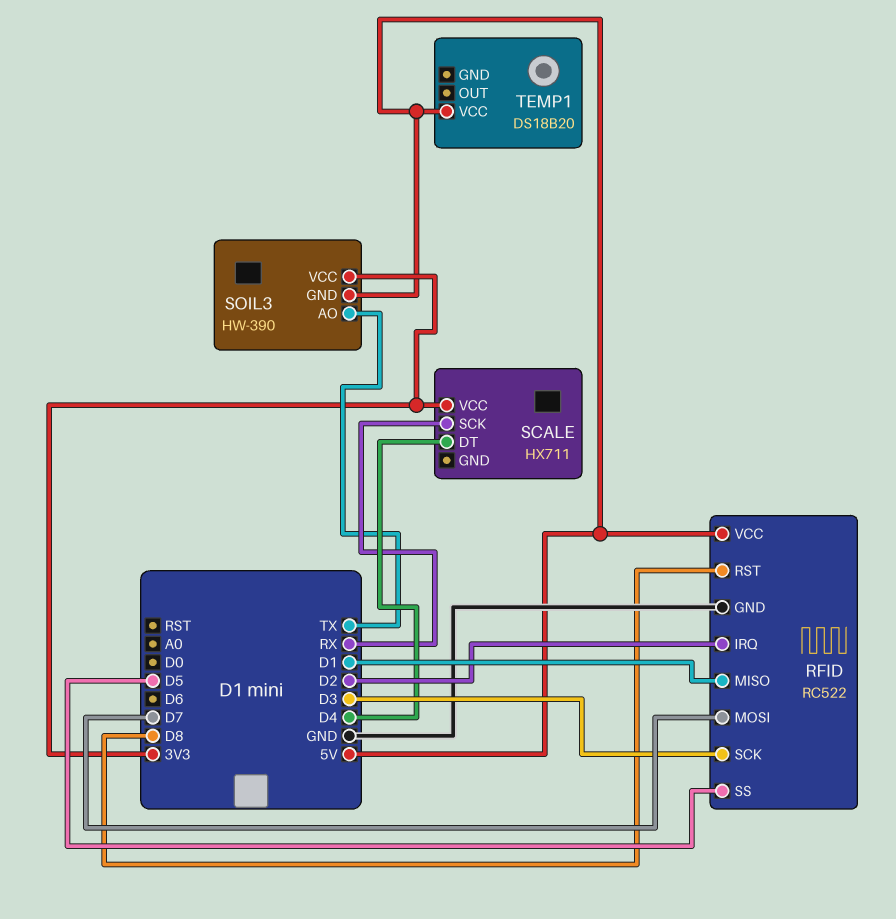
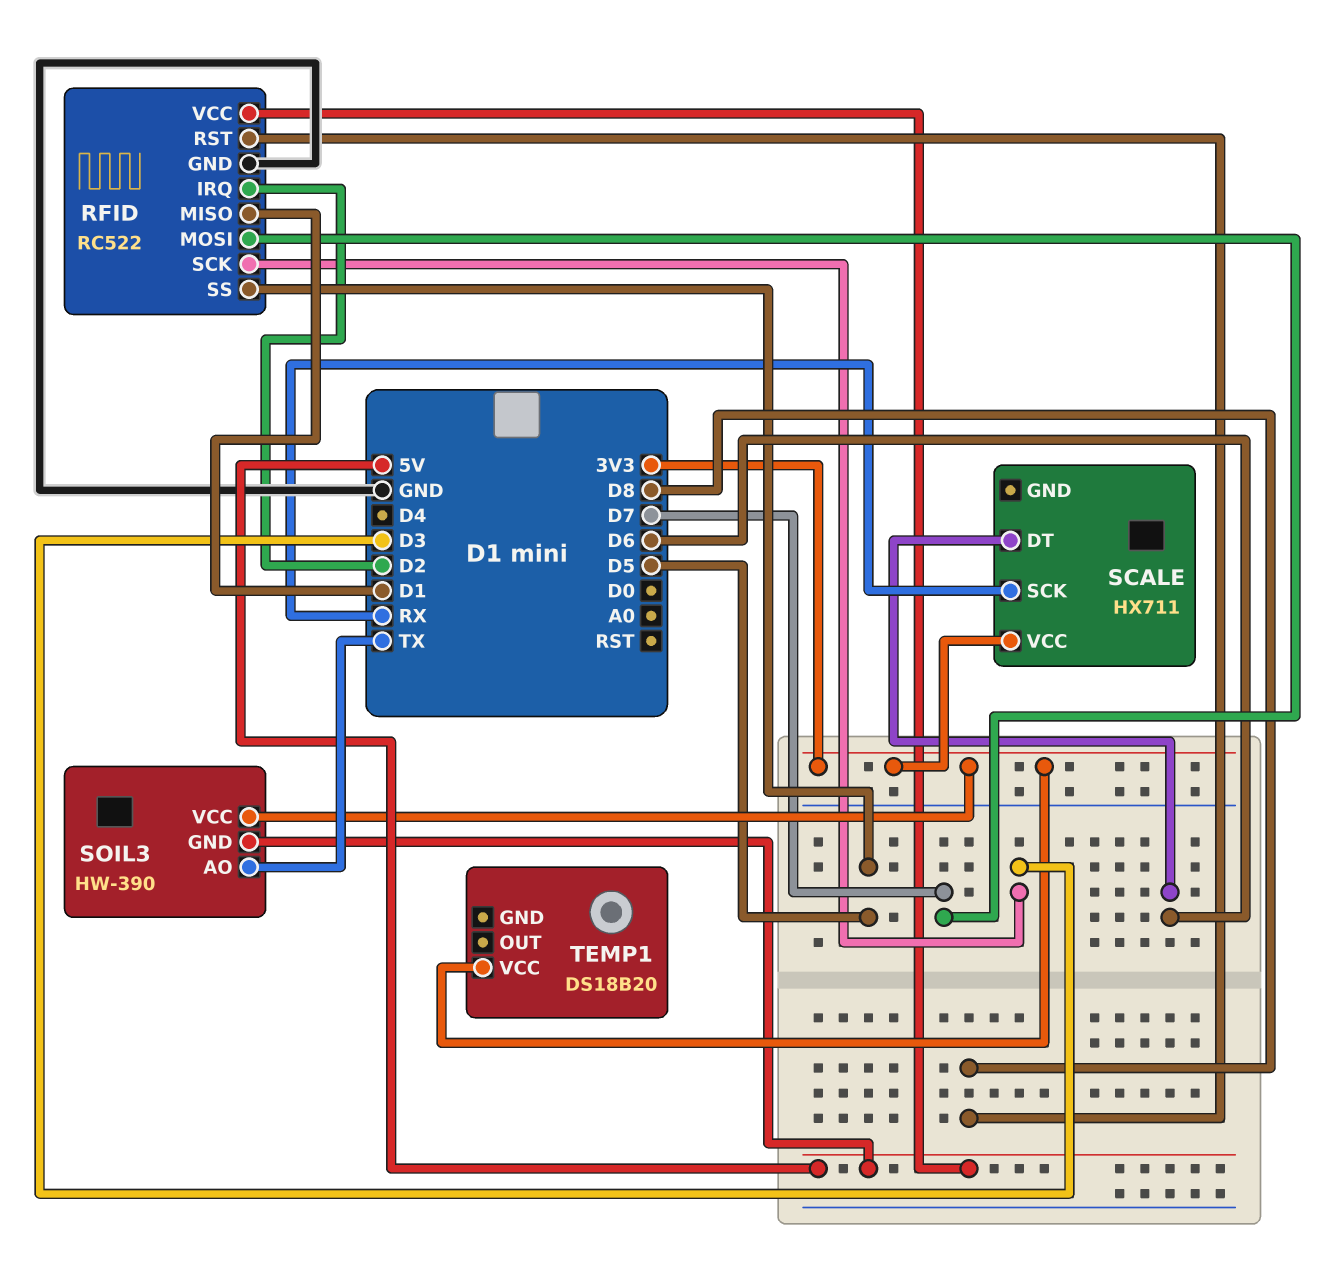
SCALE pin DT: D4 -> D6
TEMP1 pin VCC: 5V -> 3V3

